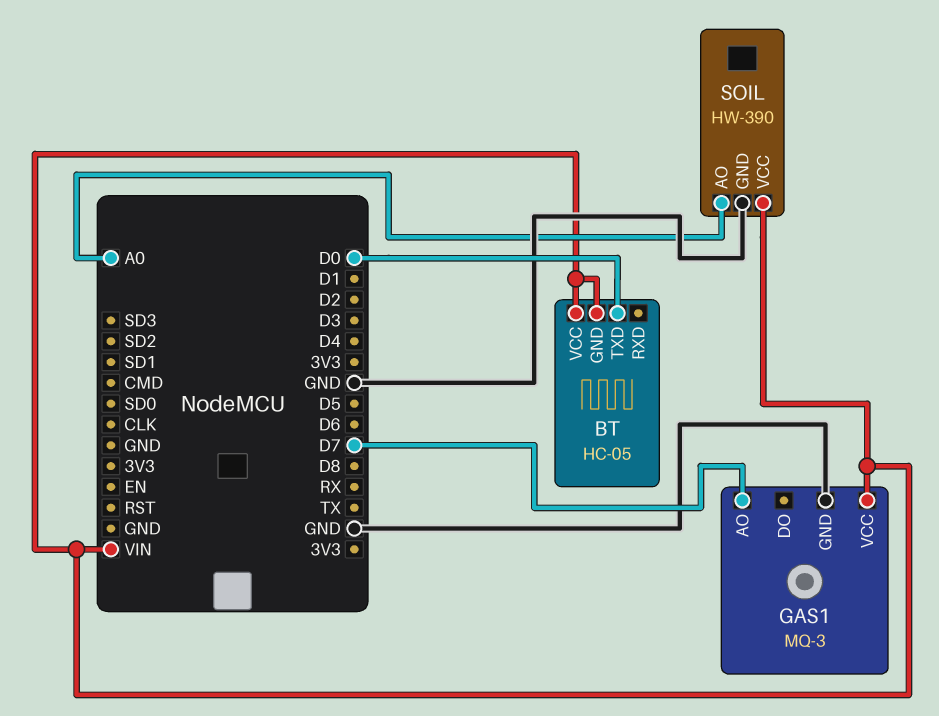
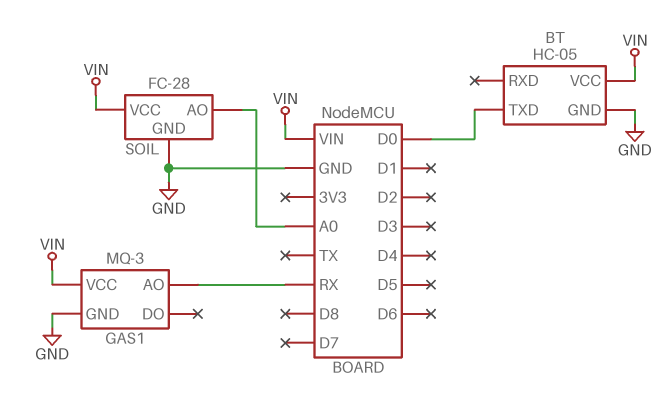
BT pin GND: VIN -> GND
GAS1 pin AO: D7 -> RX
SOIL: HW-390 -> FC-28

